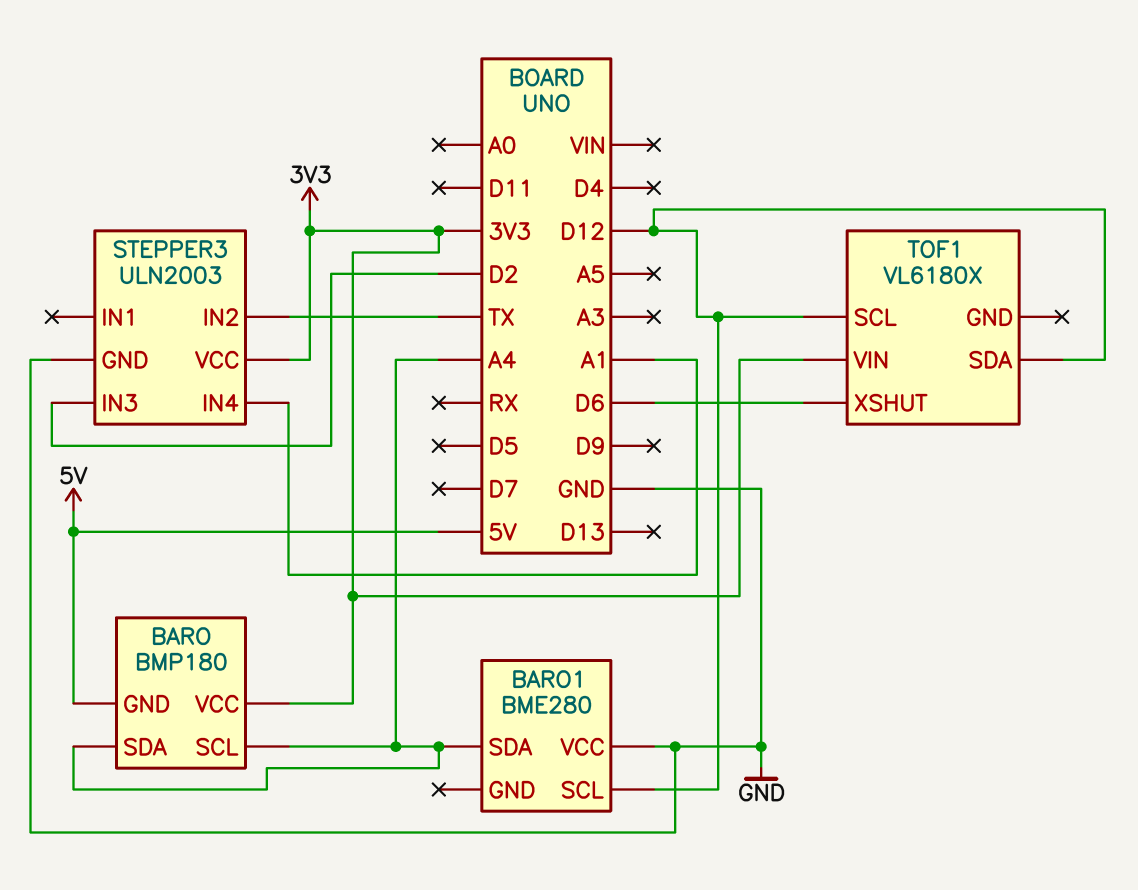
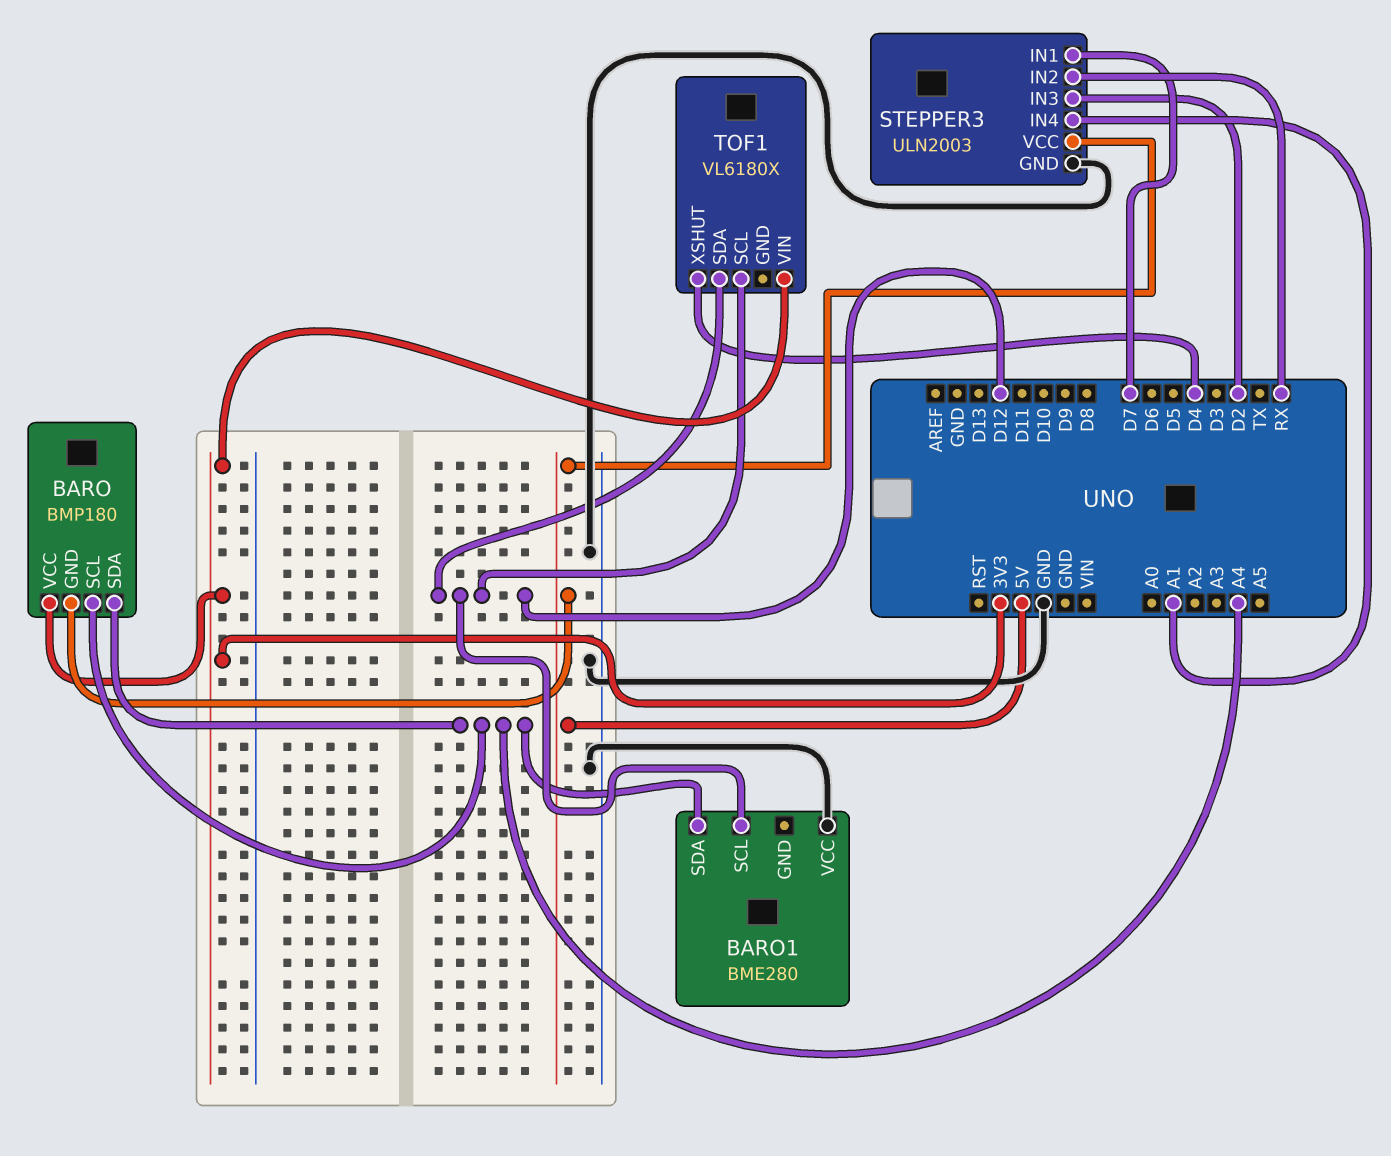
STEPPER3 pin IN1: none -> D7
STEPPER3 pin IN2: TX -> RX
STEPPER3 pin VCC: 3V3 -> 5V
TOF1 pin XSHUT: D6 -> D4

